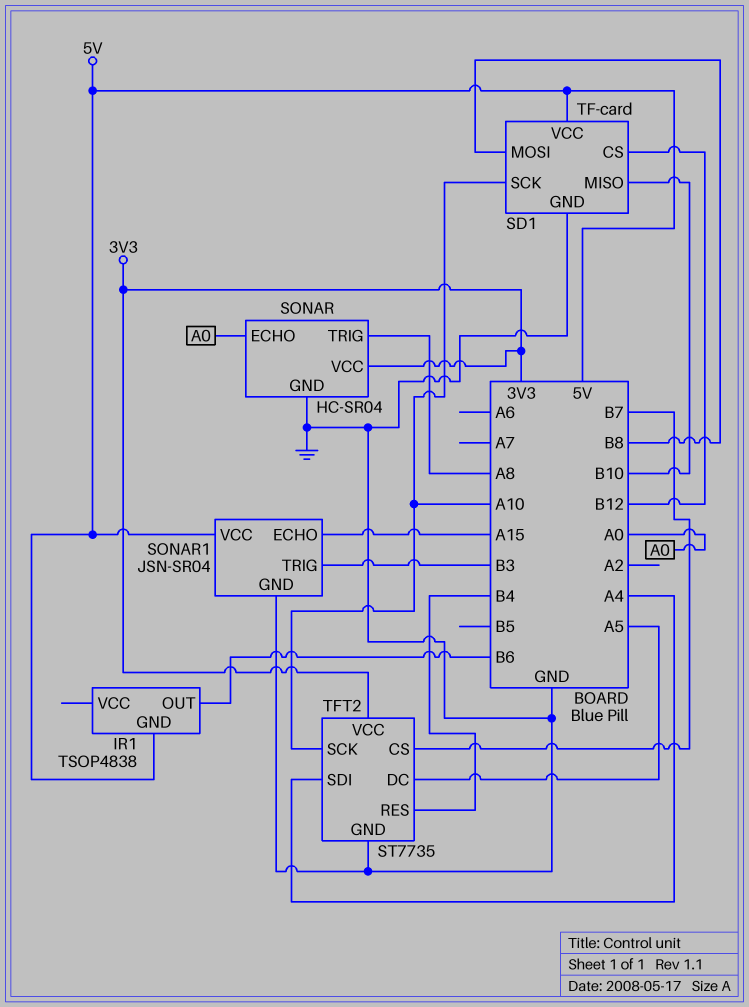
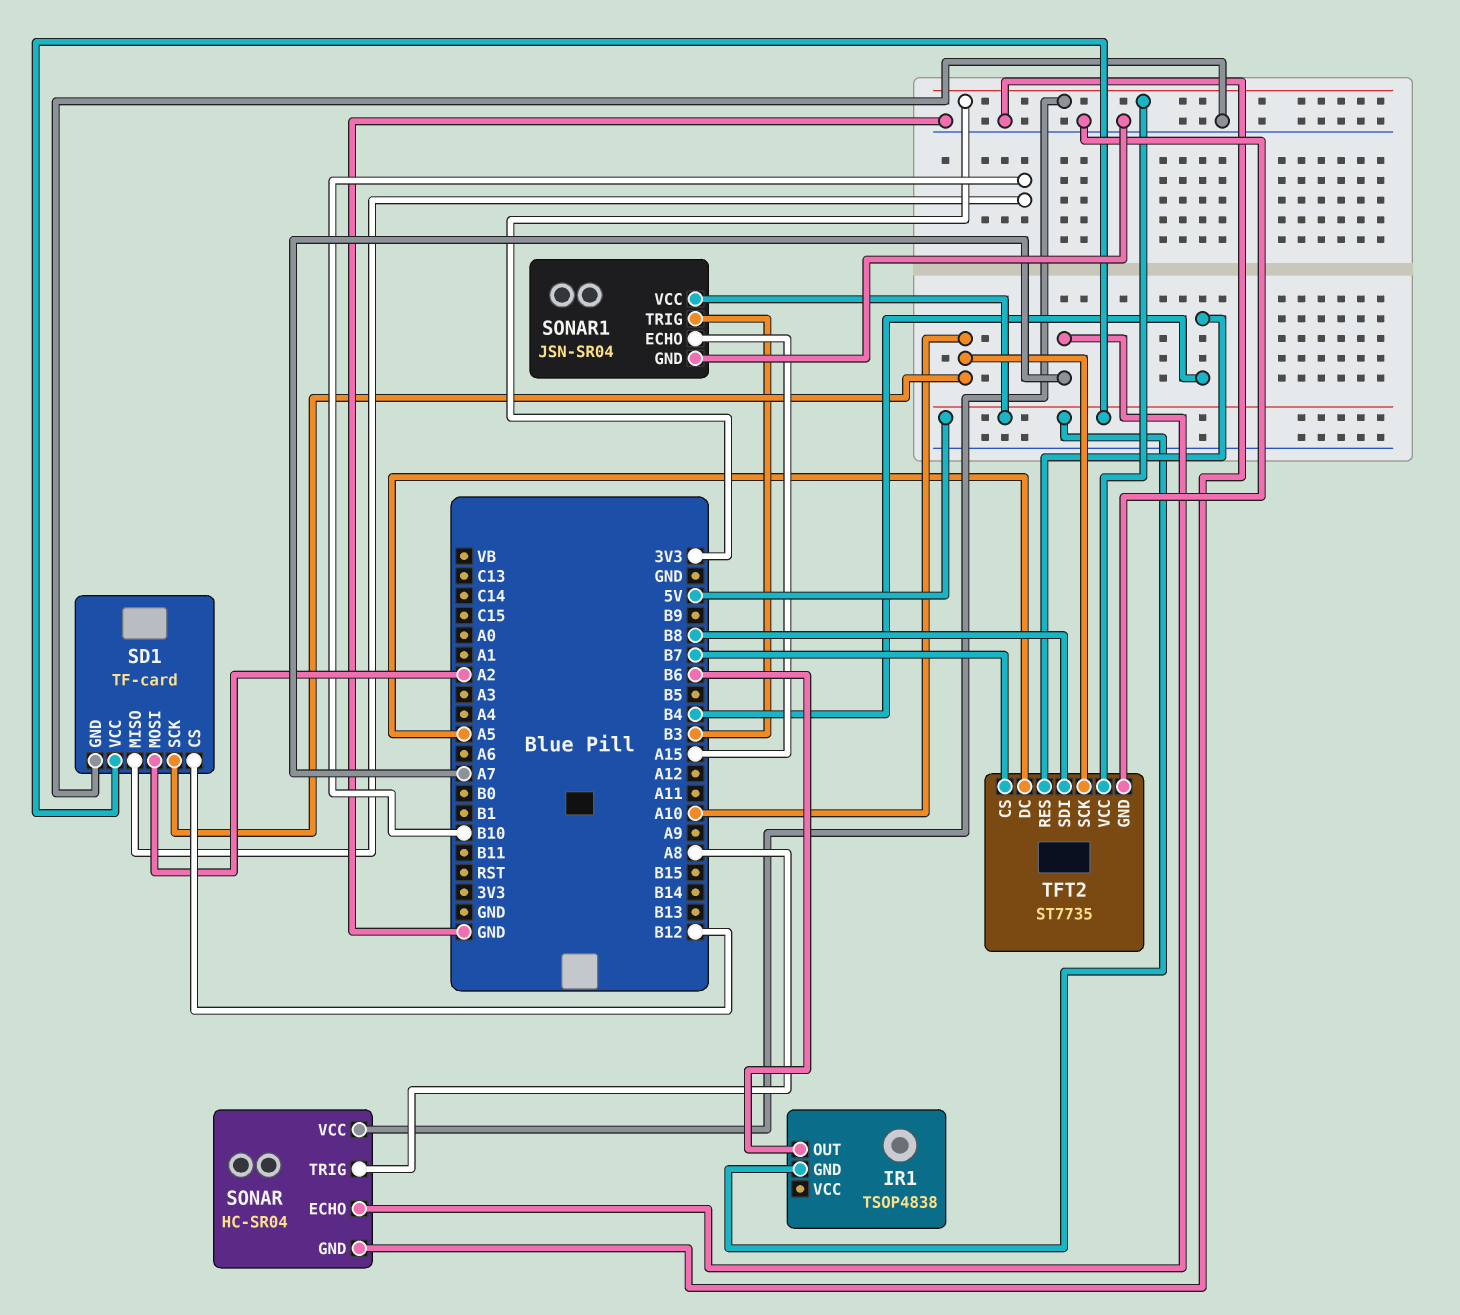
SD1 pin MOSI: B8 -> A2
SONAR pin ECHO: A0 -> A7
TFT2 pin SDI: A4 -> B8

